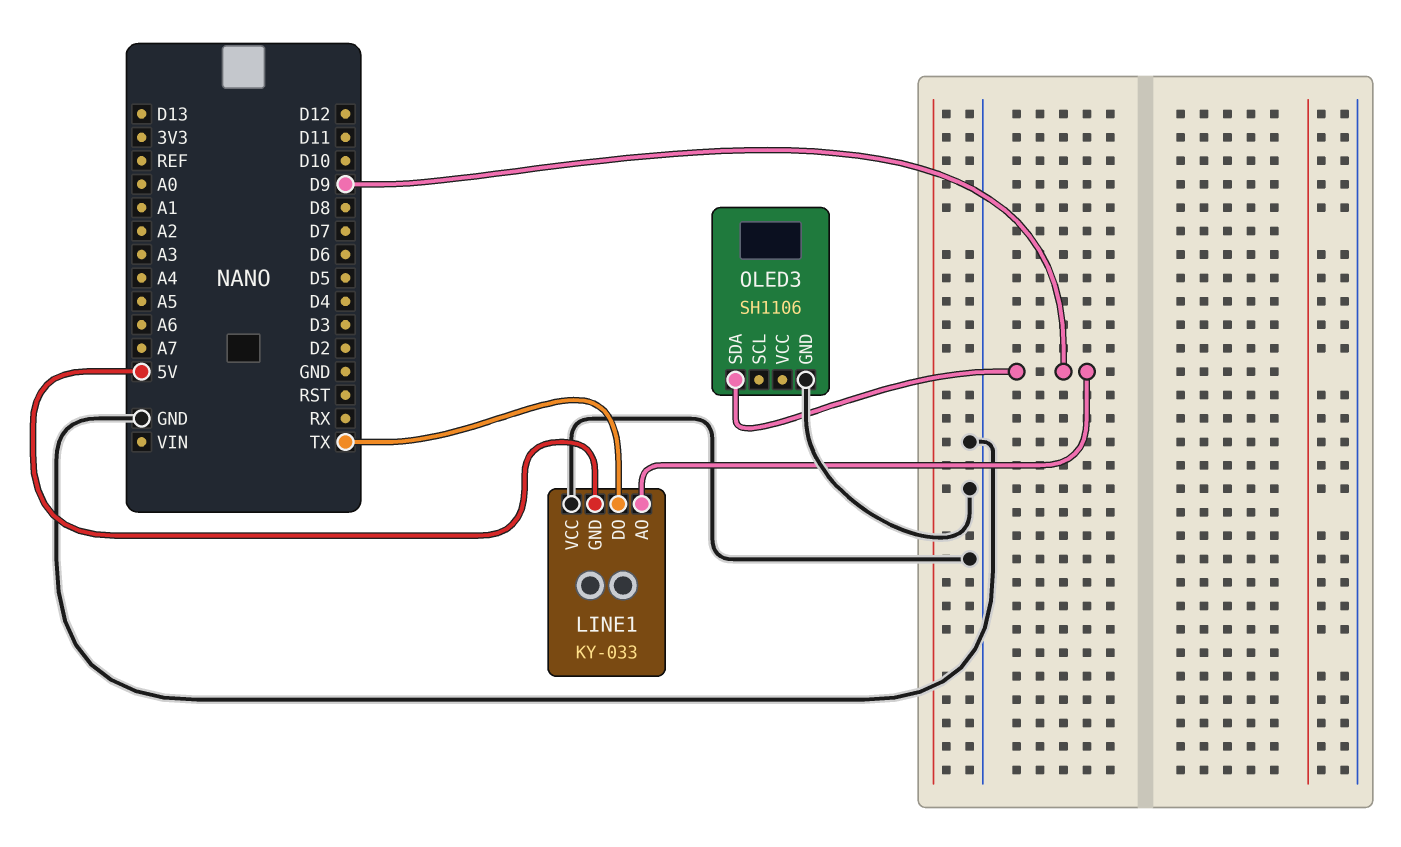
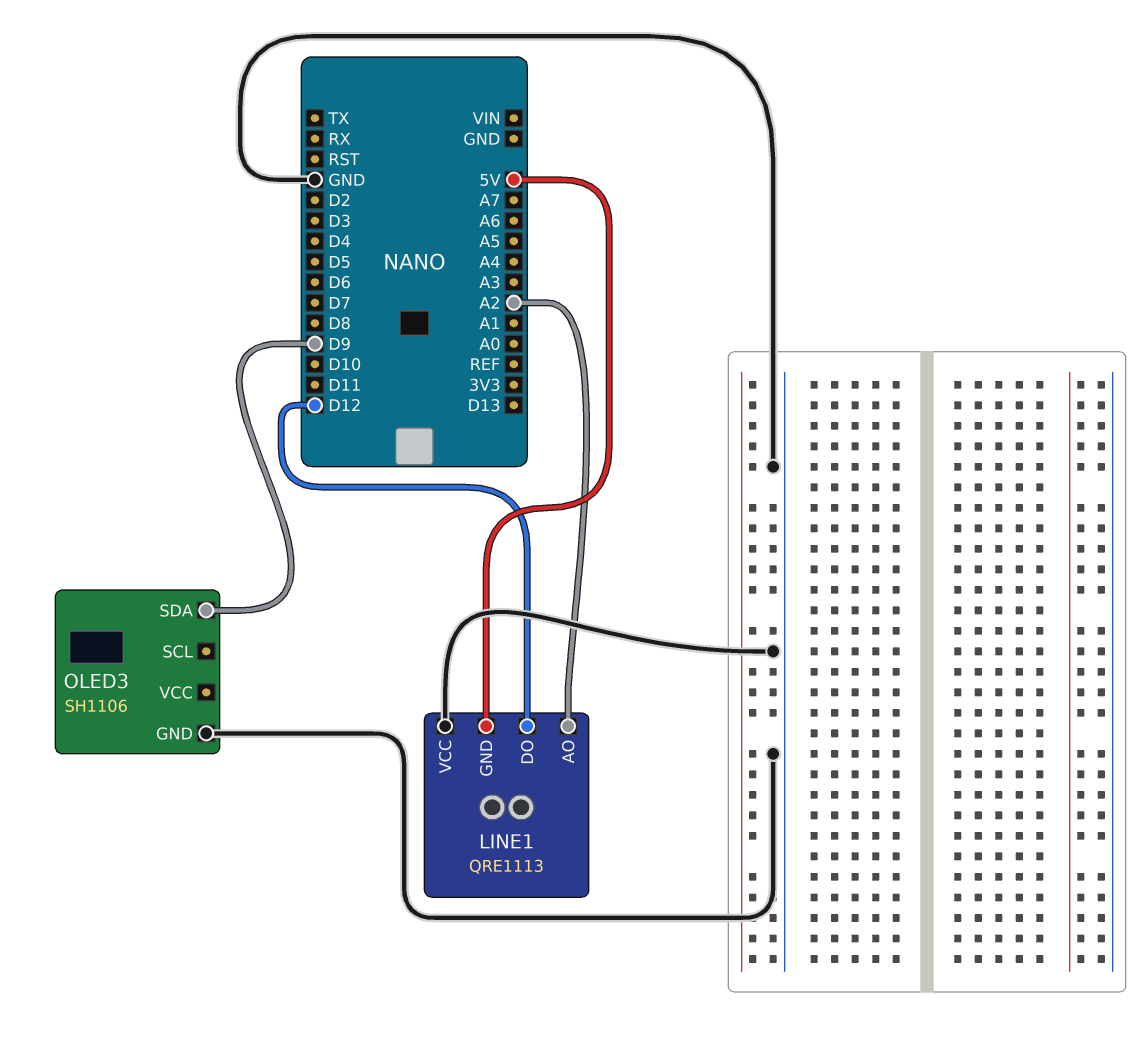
LINE1: KY-033 -> QRE1113
LINE1 pin AO: D9 -> A2
LINE1 pin DO: TX -> D12

